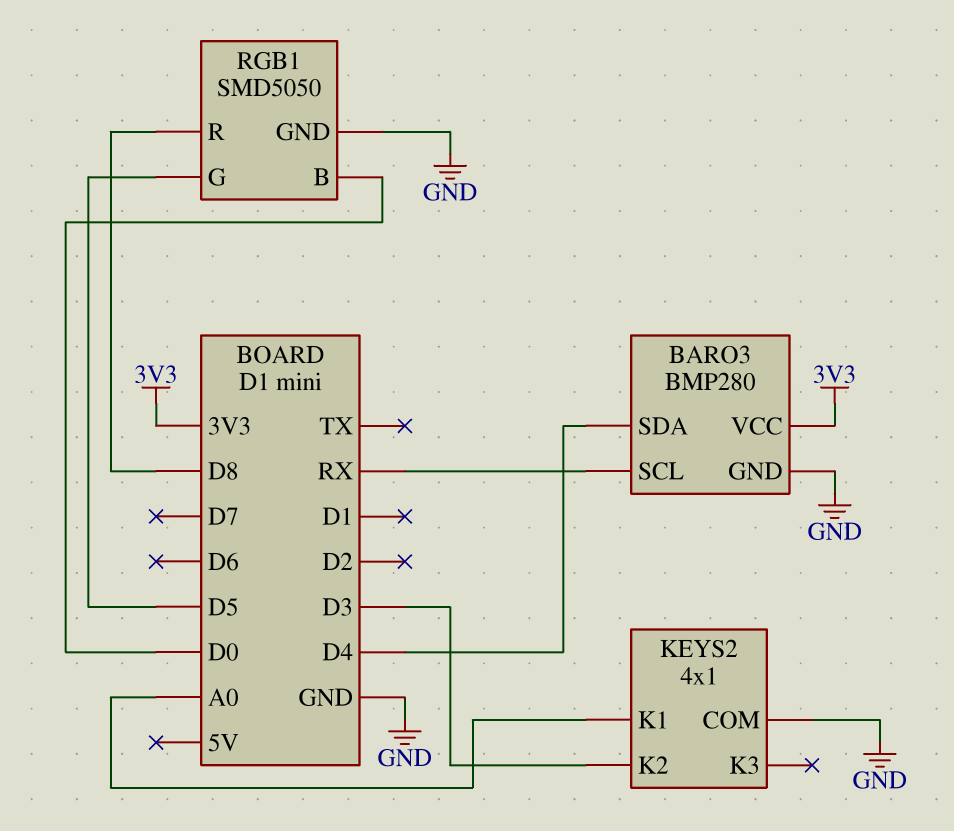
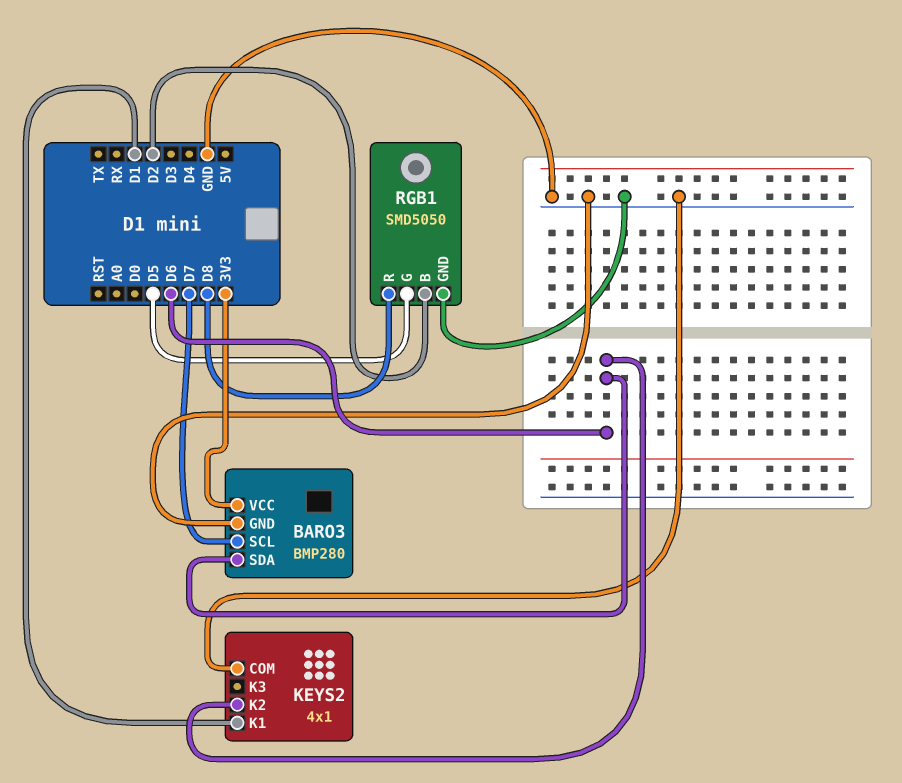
BARO3 pin SCL: RX -> D7
BARO3 pin SDA: D4 -> D6
KEYS2 pin K1: A0 -> D1
KEYS2 pin K2: D3 -> D6
RGB1 pin B: D0 -> D2

